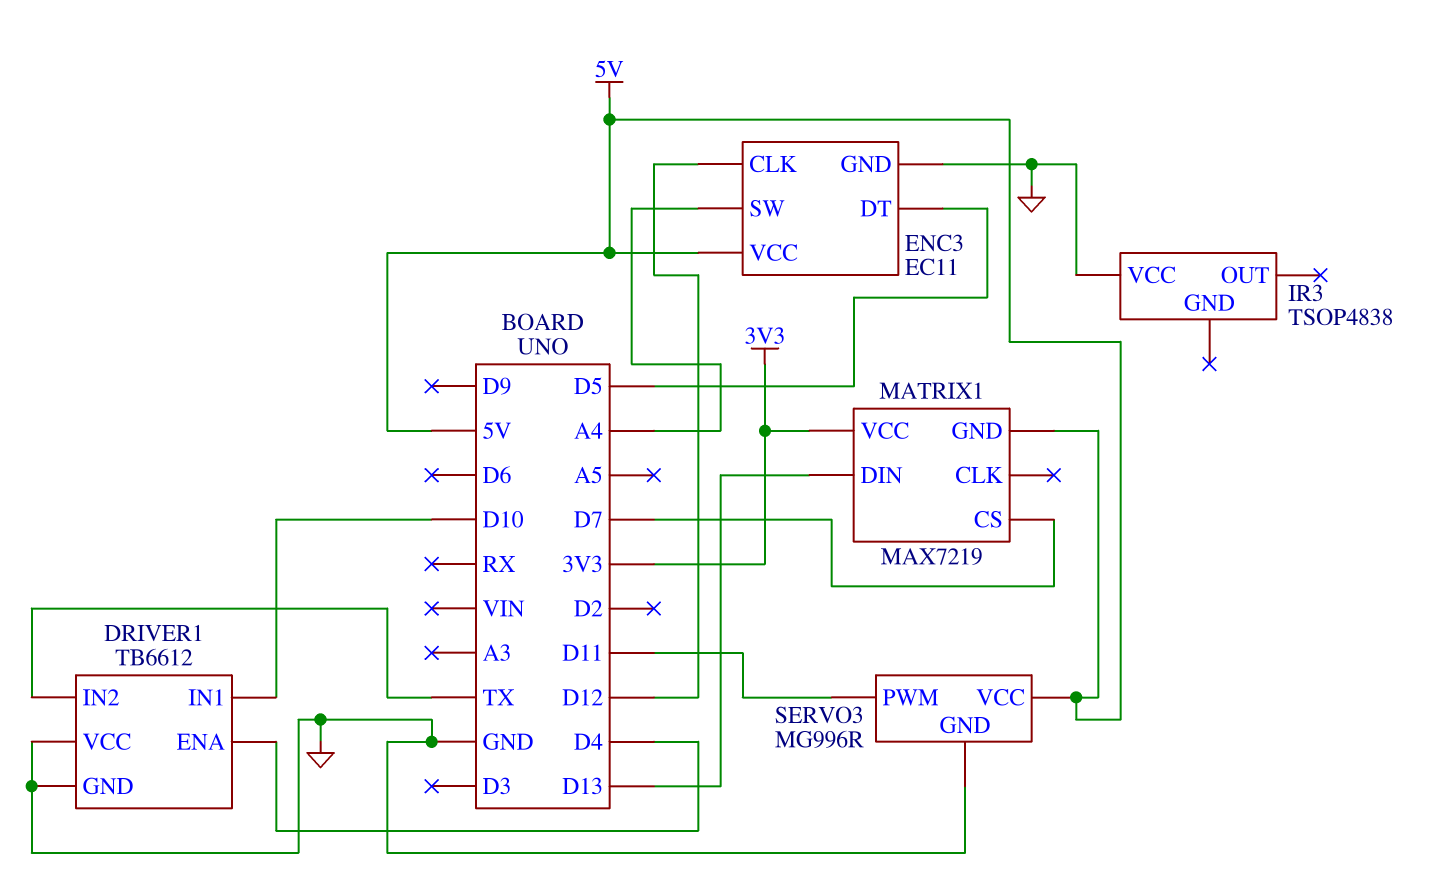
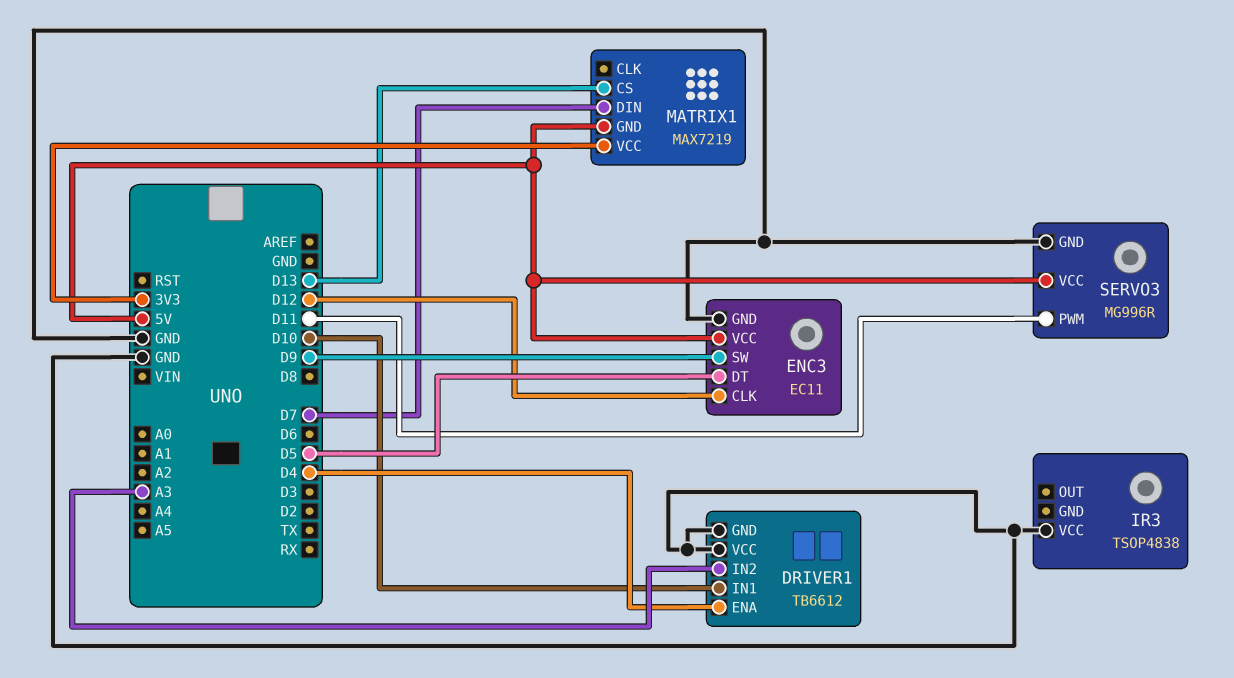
DRIVER1 pin IN2: TX -> A3
ENC3 pin SW: A4 -> D9
MATRIX1 pin CS: D7 -> D13
MATRIX1 pin DIN: D13 -> D7

